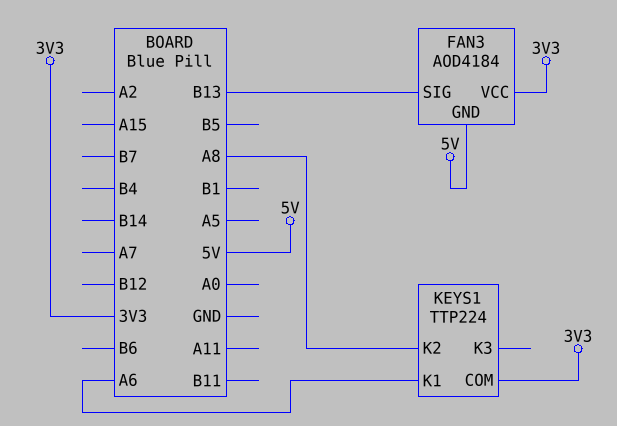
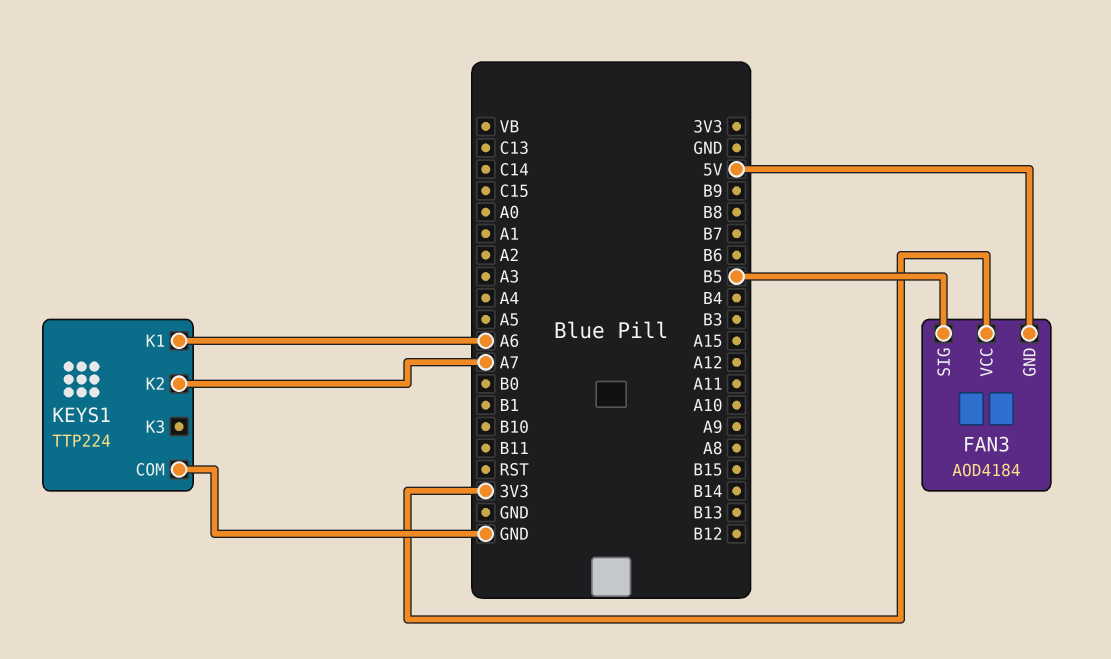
FAN3 pin SIG: B13 -> B5
KEYS1 pin COM: 3V3 -> GND
KEYS1 pin K2: A8 -> A7

